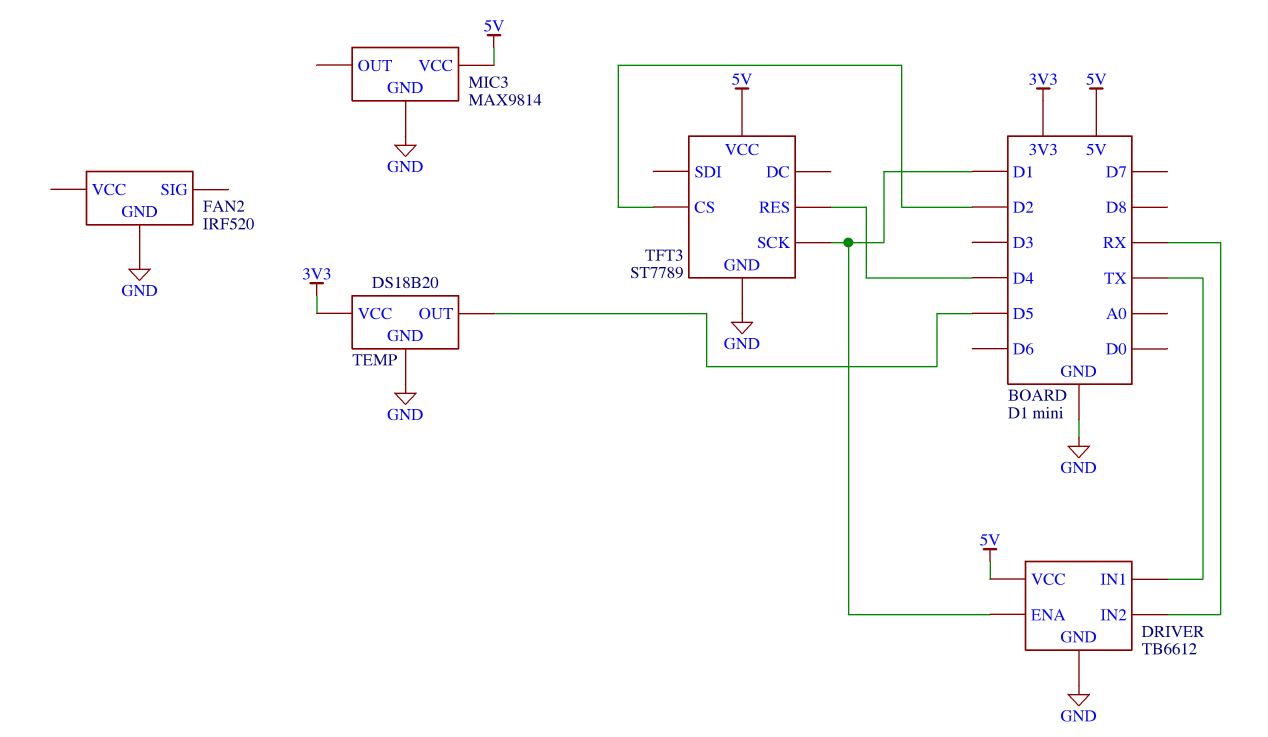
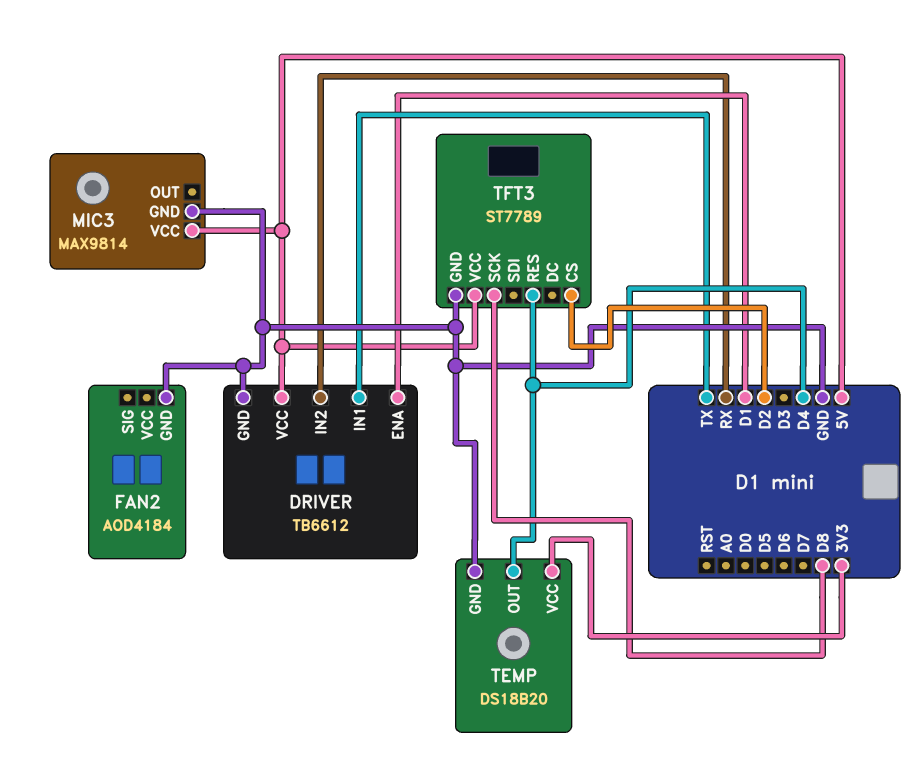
FAN2: IRF520 -> AOD4184
TEMP pin OUT: D5 -> D4
TFT3 pin SCK: D1 -> D8

